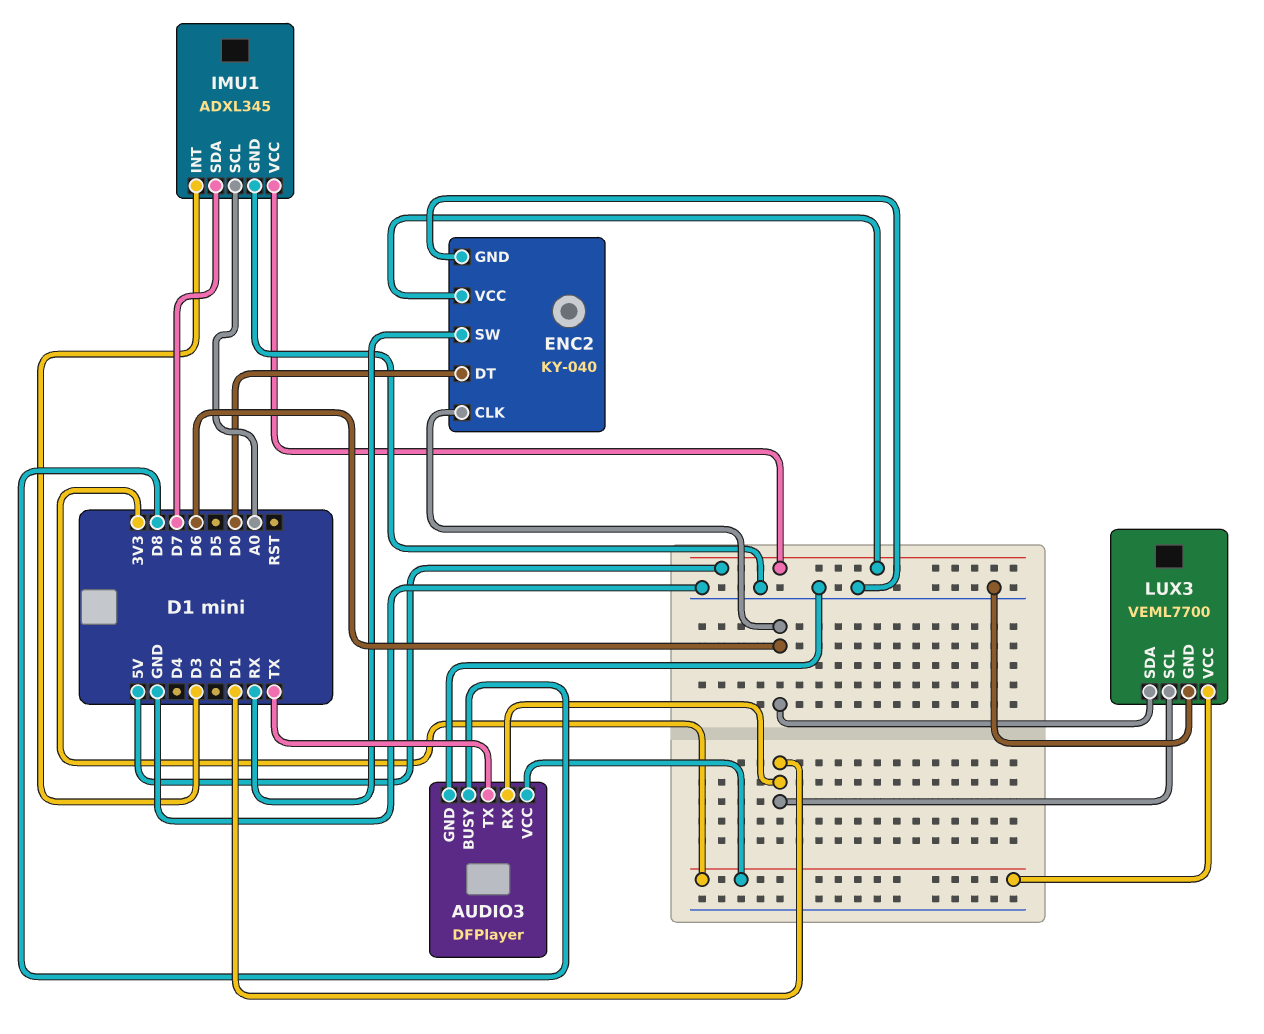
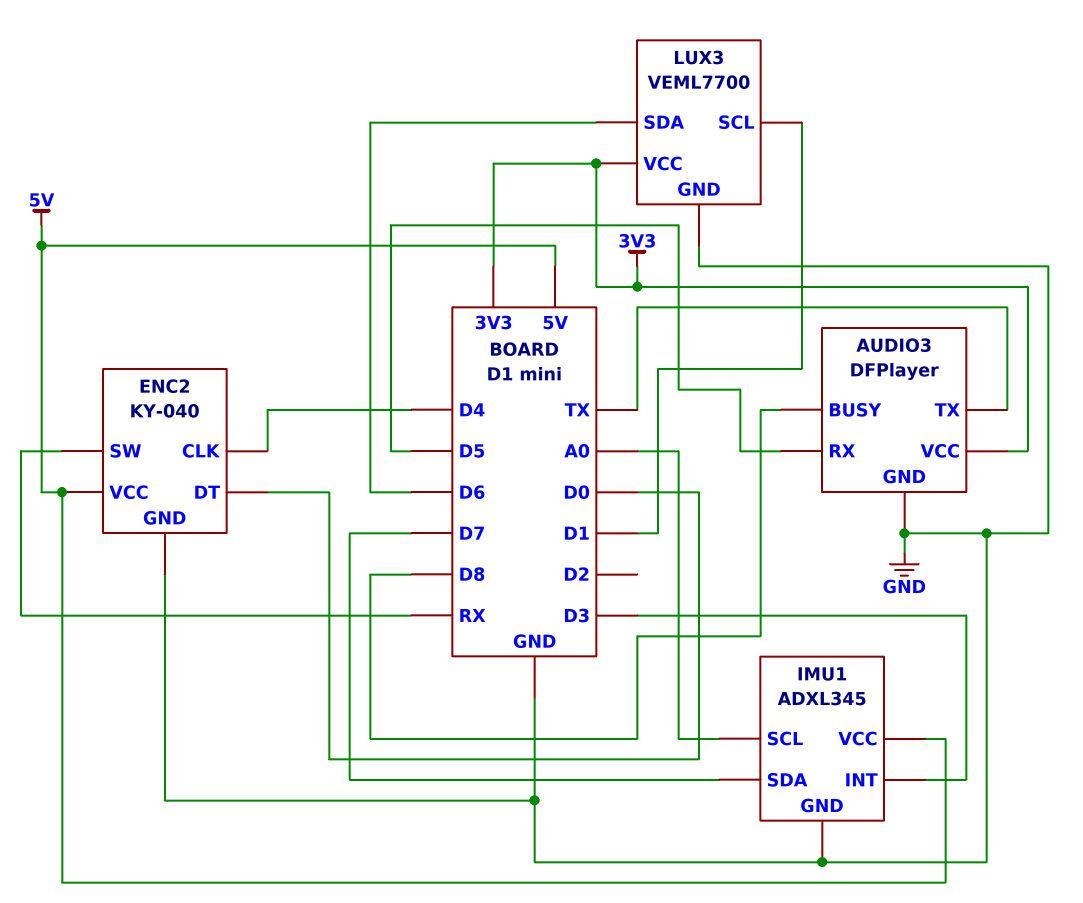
AUDIO3 pin RX: D1 -> D5
ENC2 pin CLK: D6 -> D4

